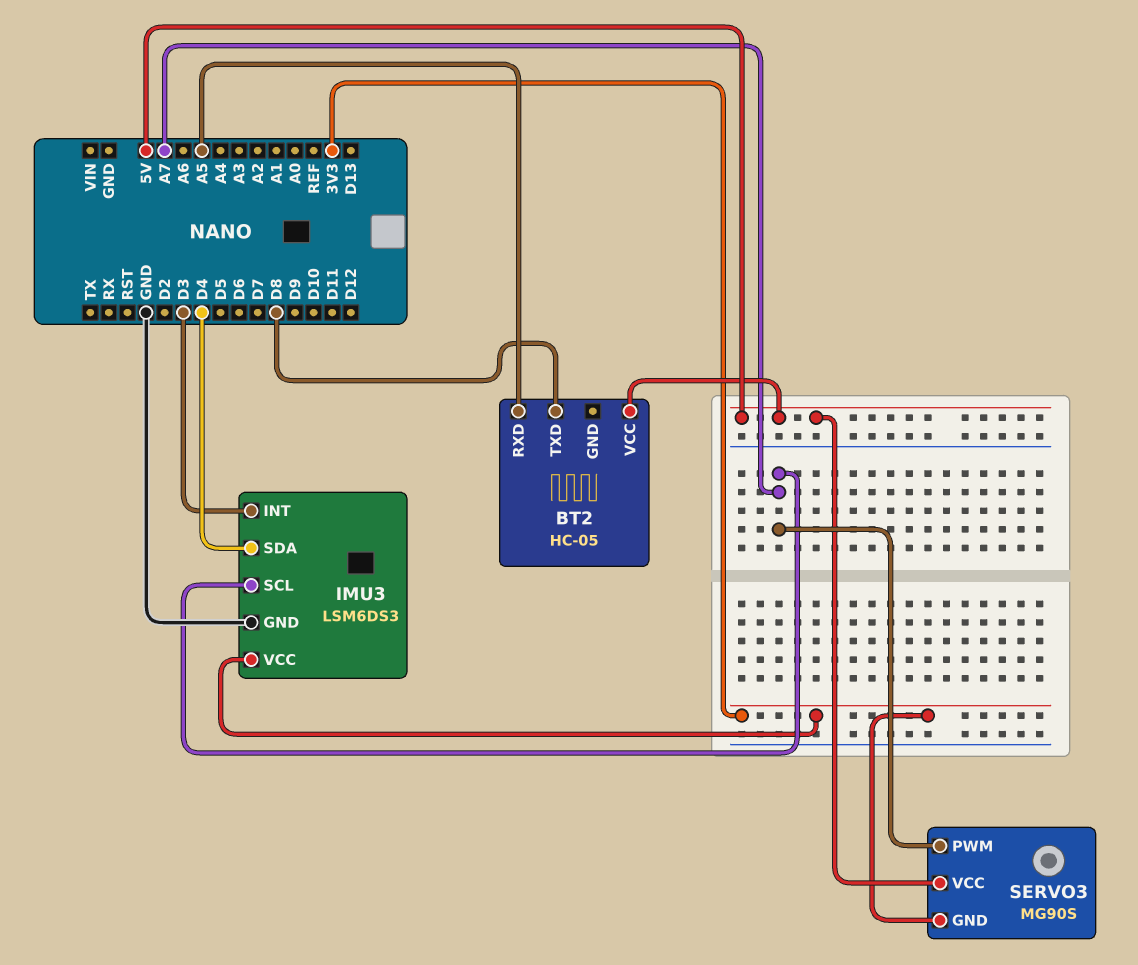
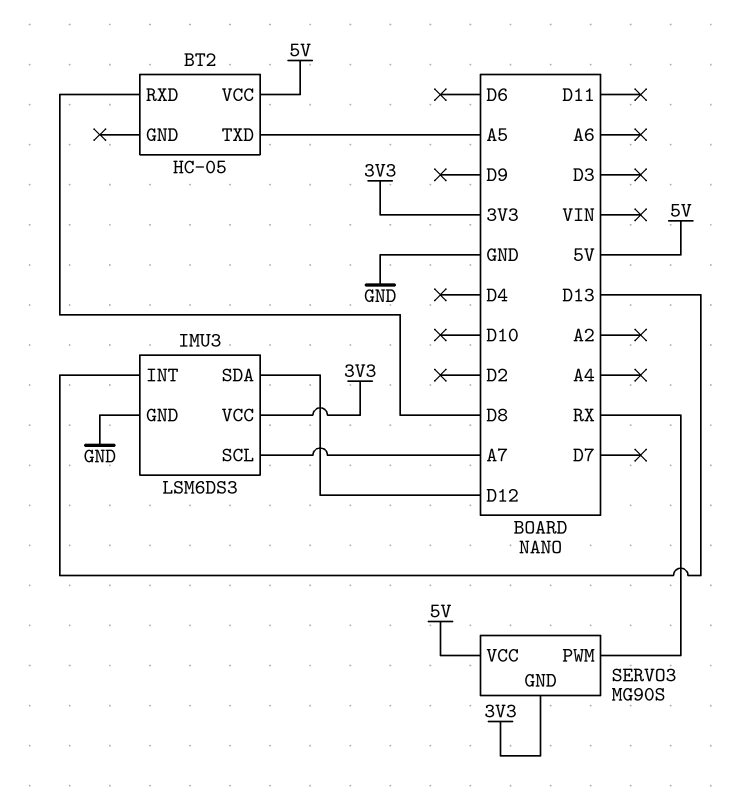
BT2 pin RXD: A5 -> D8
BT2 pin TXD: D8 -> A5
IMU3 pin INT: D3 -> D13
IMU3 pin SDA: D4 -> D12
SERVO3 pin PWM: A7 -> RX

